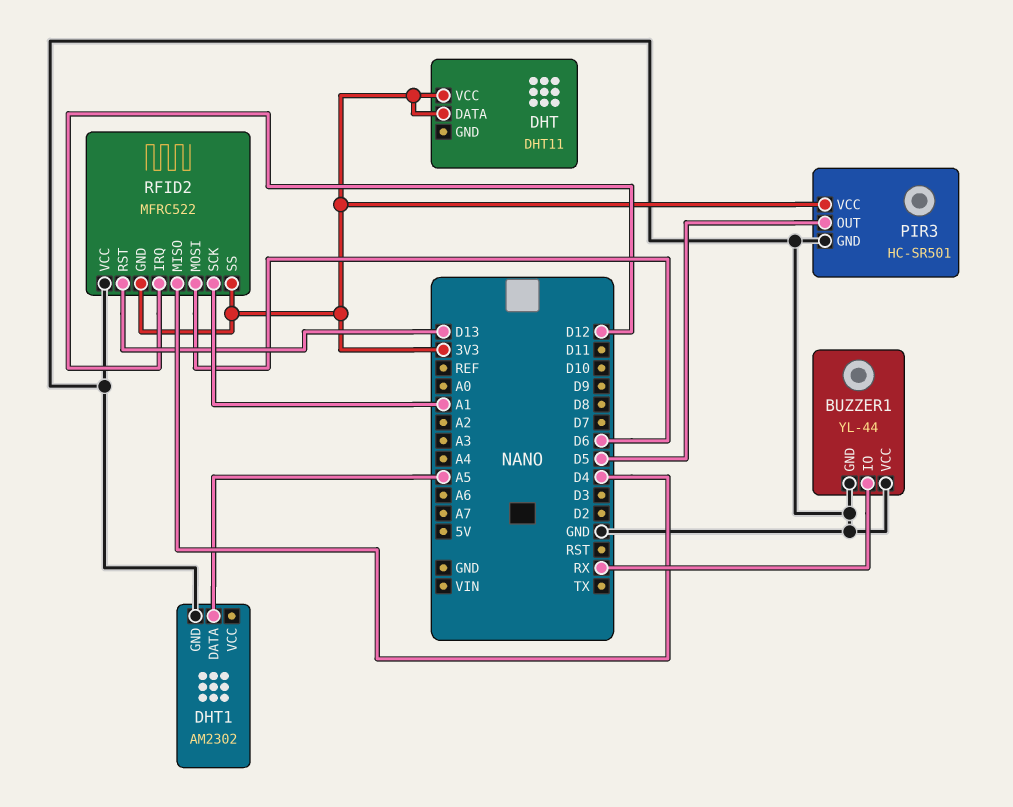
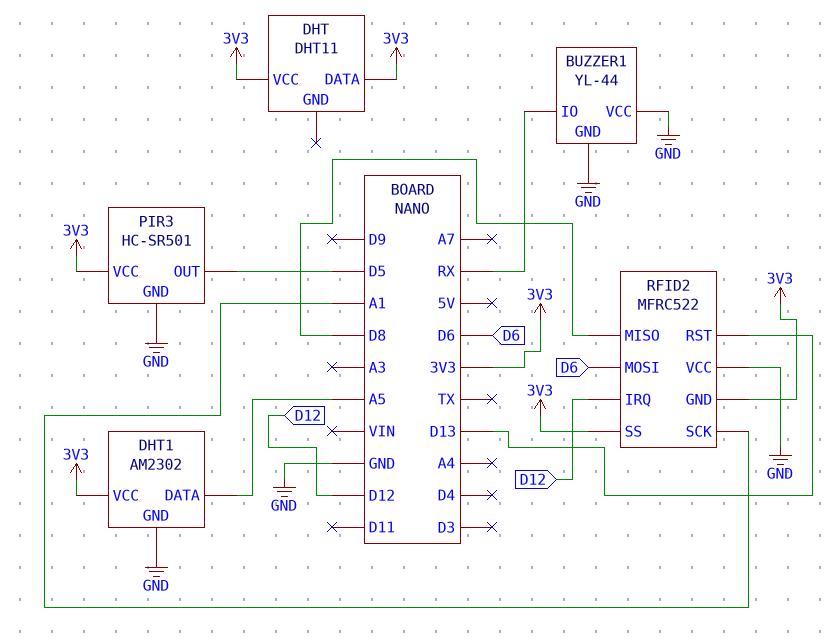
DHT1 pin VCC: none -> 3V3
RFID2 pin MISO: D4 -> D8

